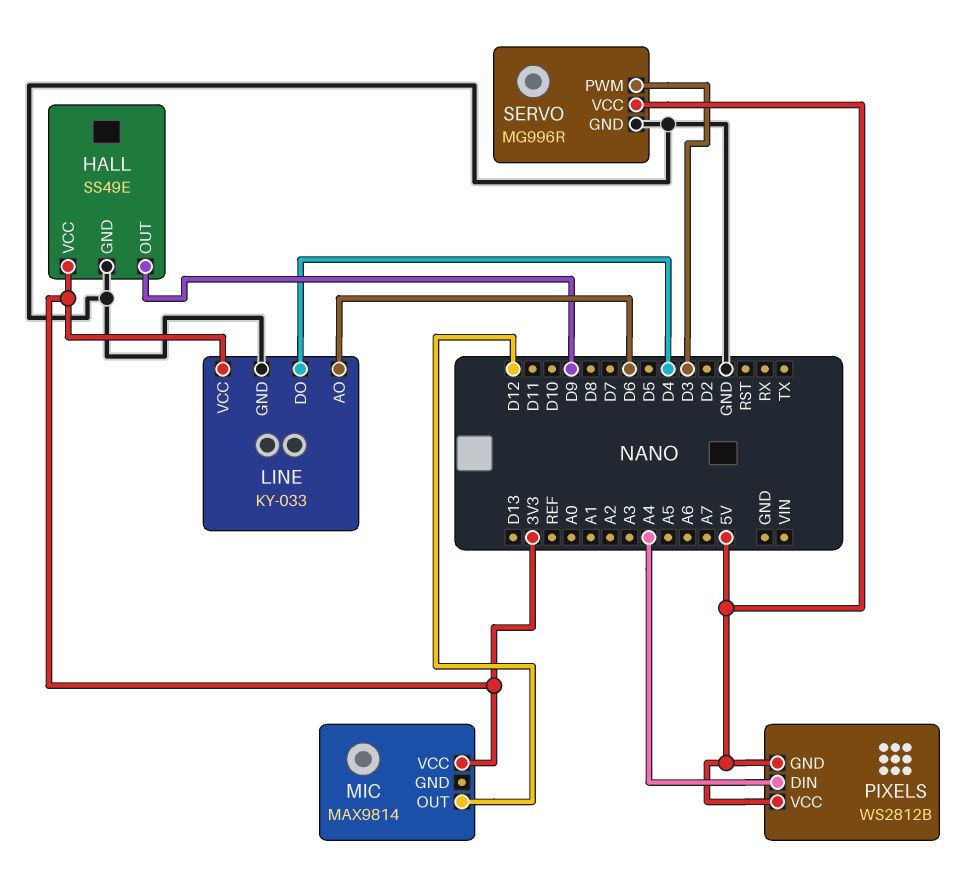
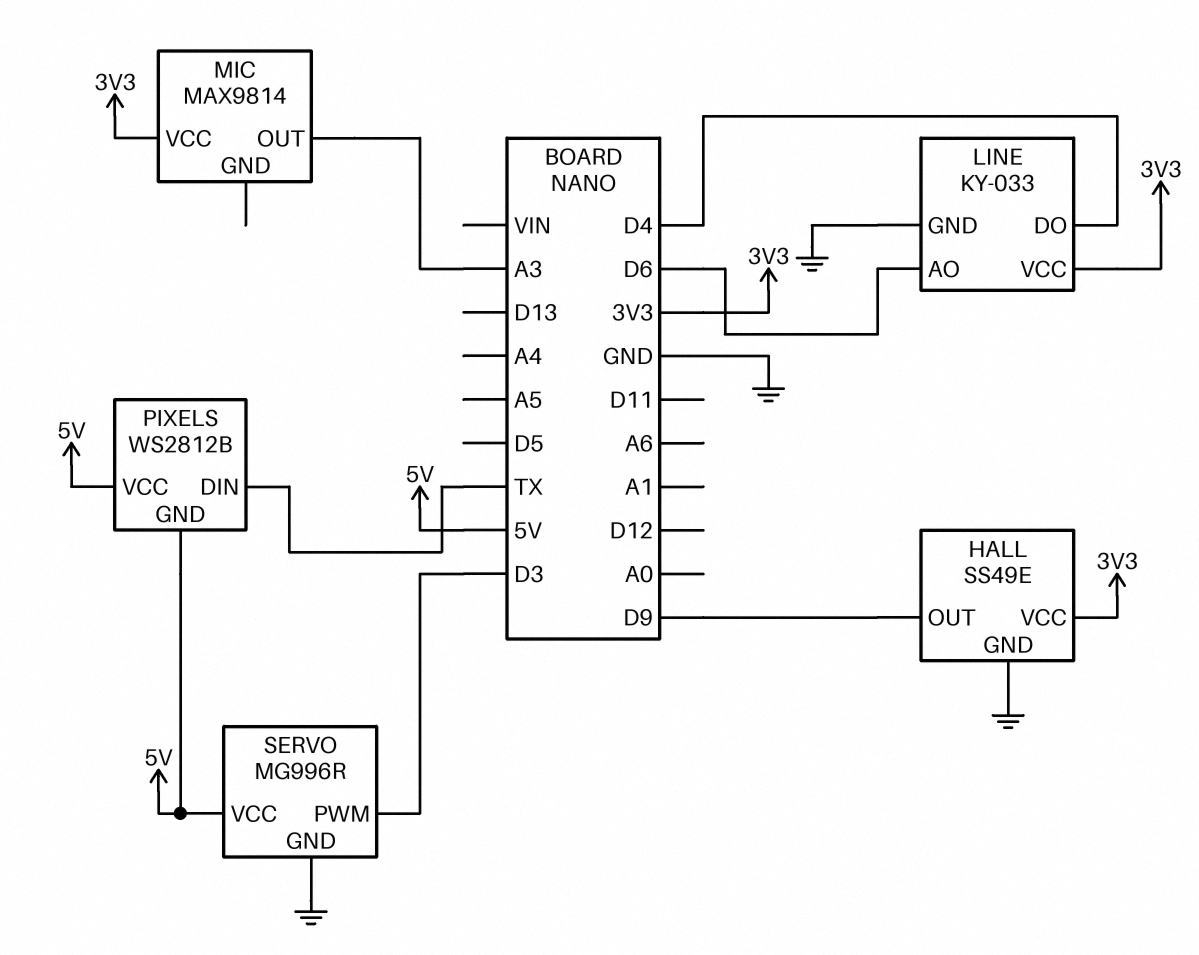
MIC pin OUT: D12 -> A3
PIXELS pin DIN: A4 -> TX

